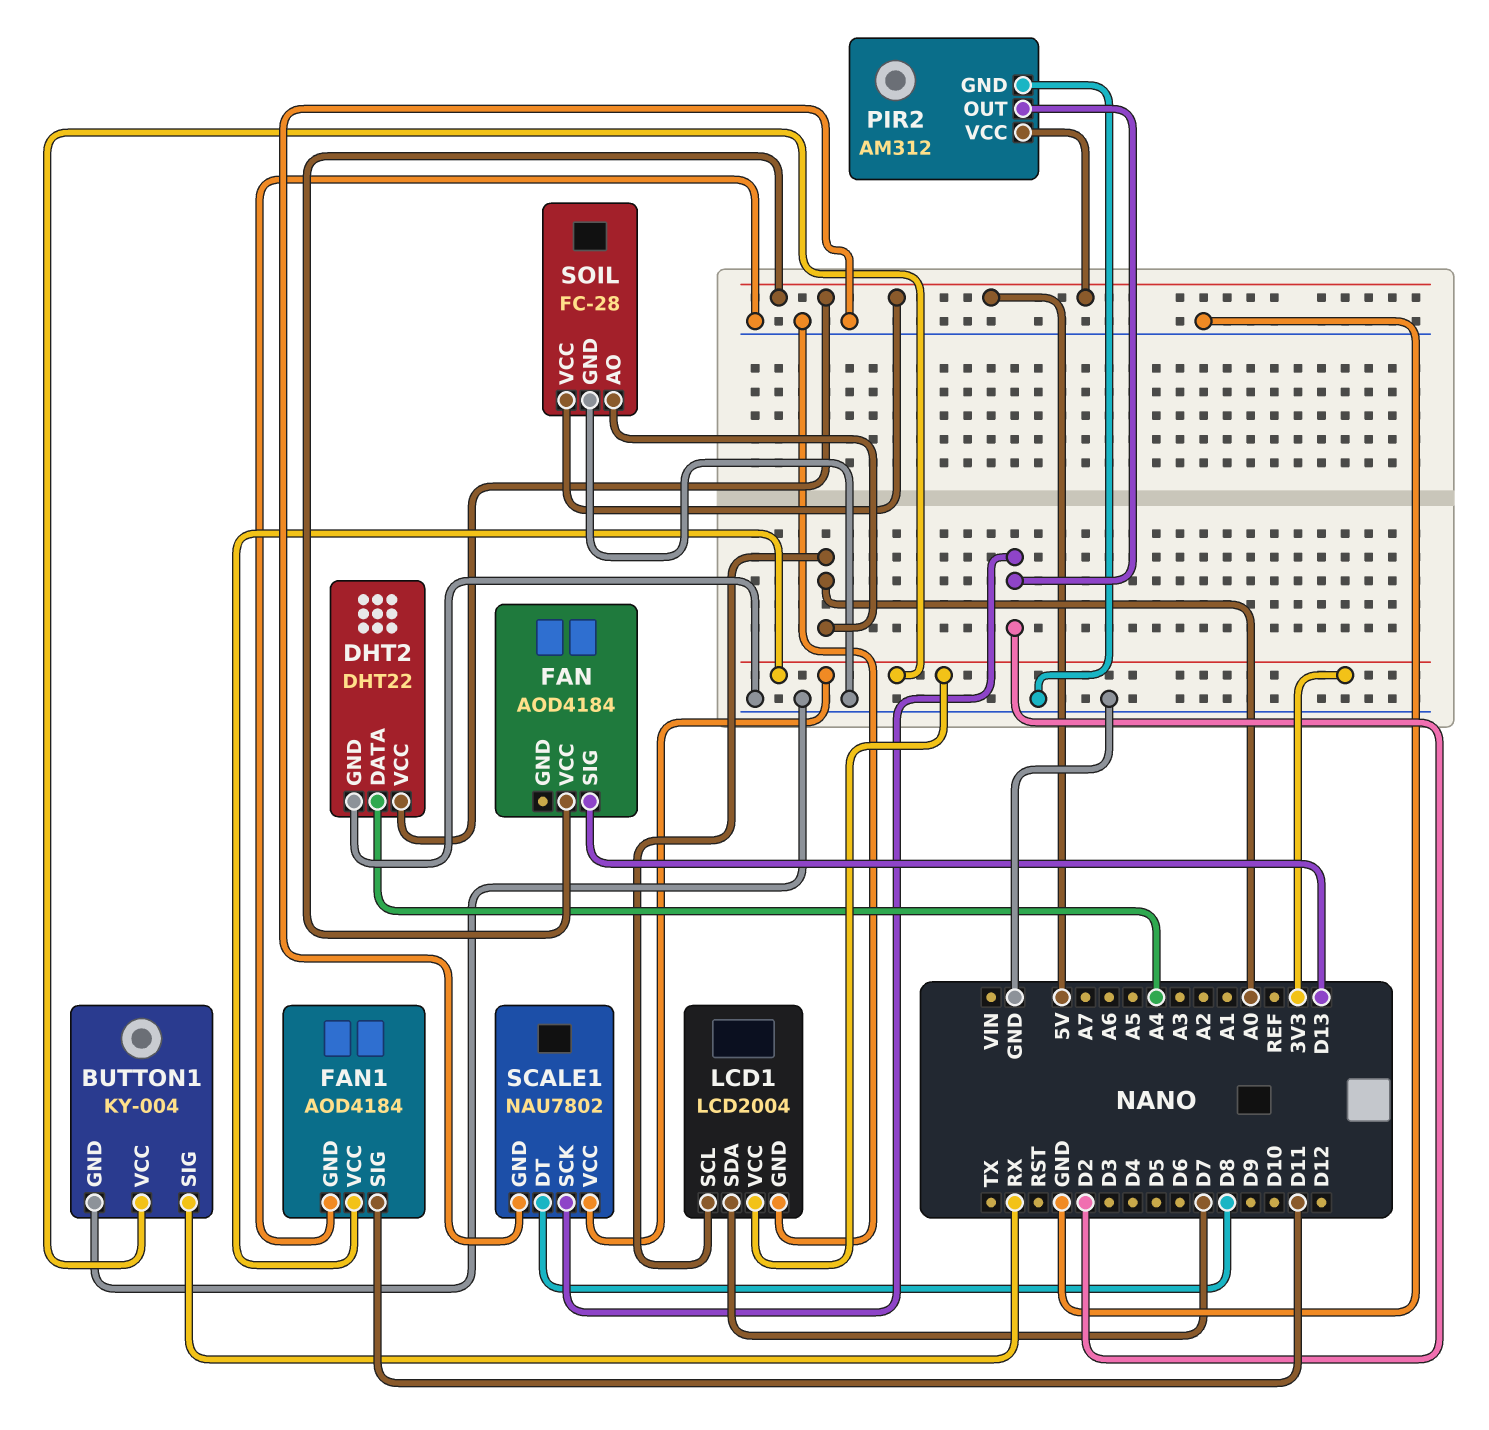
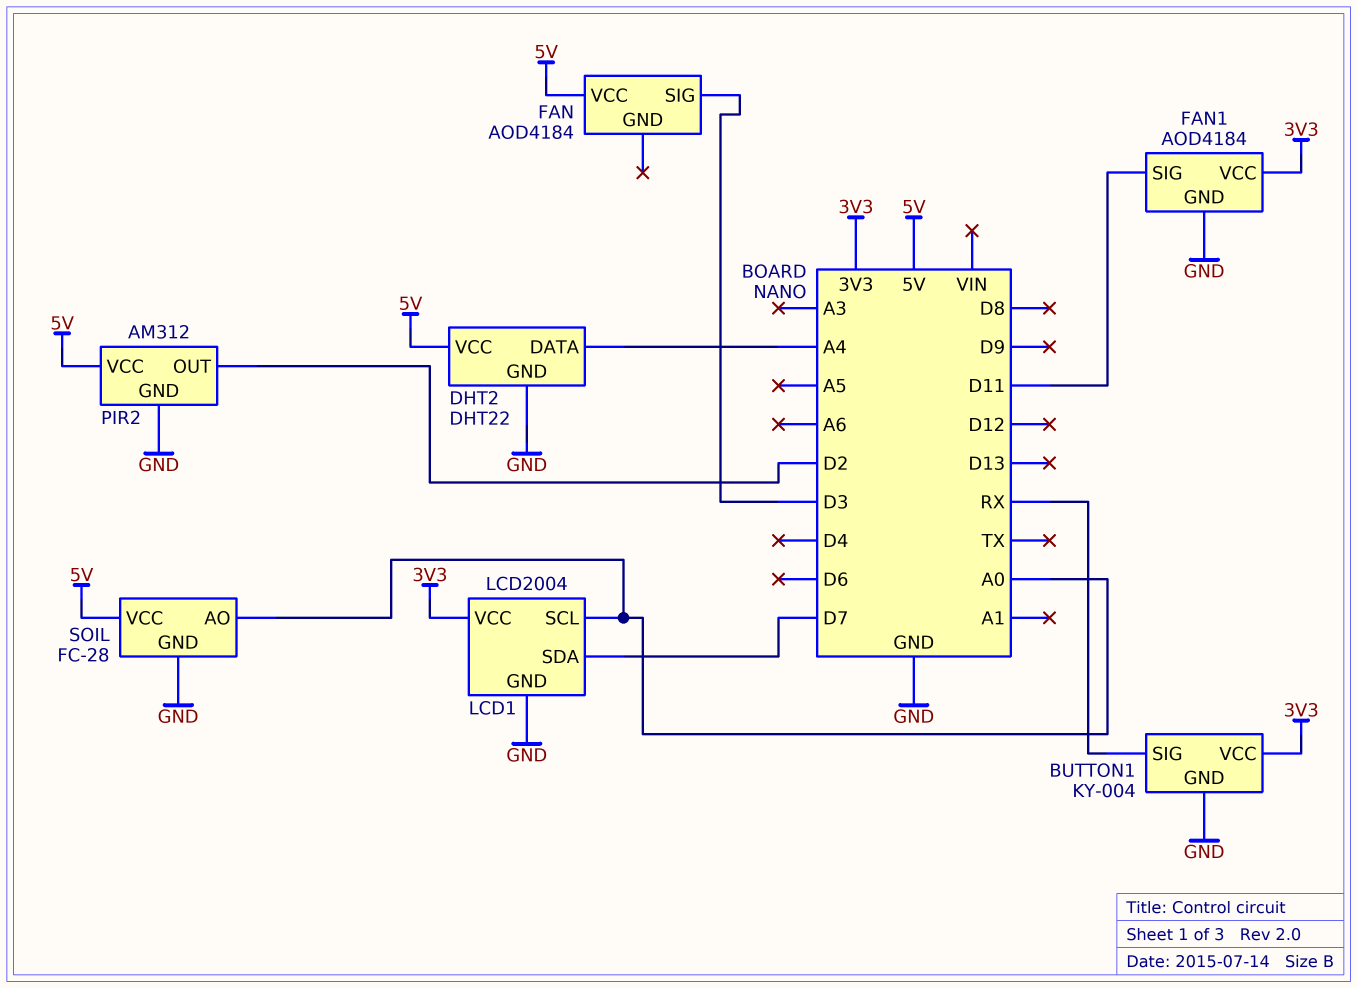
FAN pin SIG: D13 -> D3
SCALE1: NAU7802 -> none
SCALE1 pin DT: D8 -> none
SCALE1 pin GND: GND -> none
SCALE1 pin SCK: D2 -> none
SCALE1 pin VCC: 3V3 -> none

